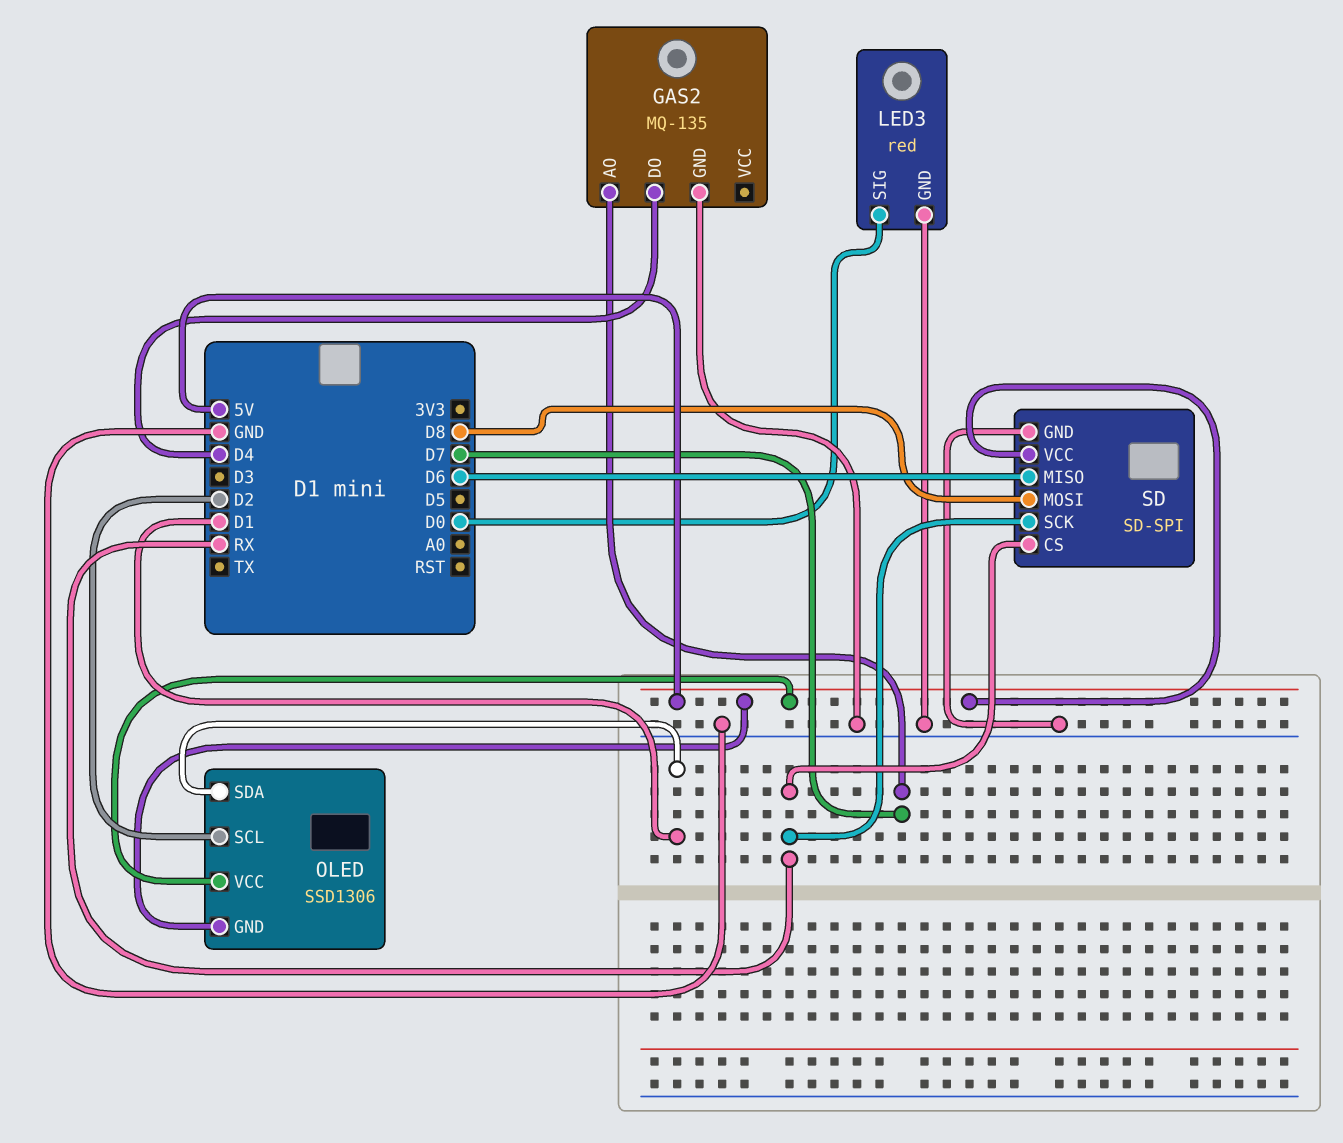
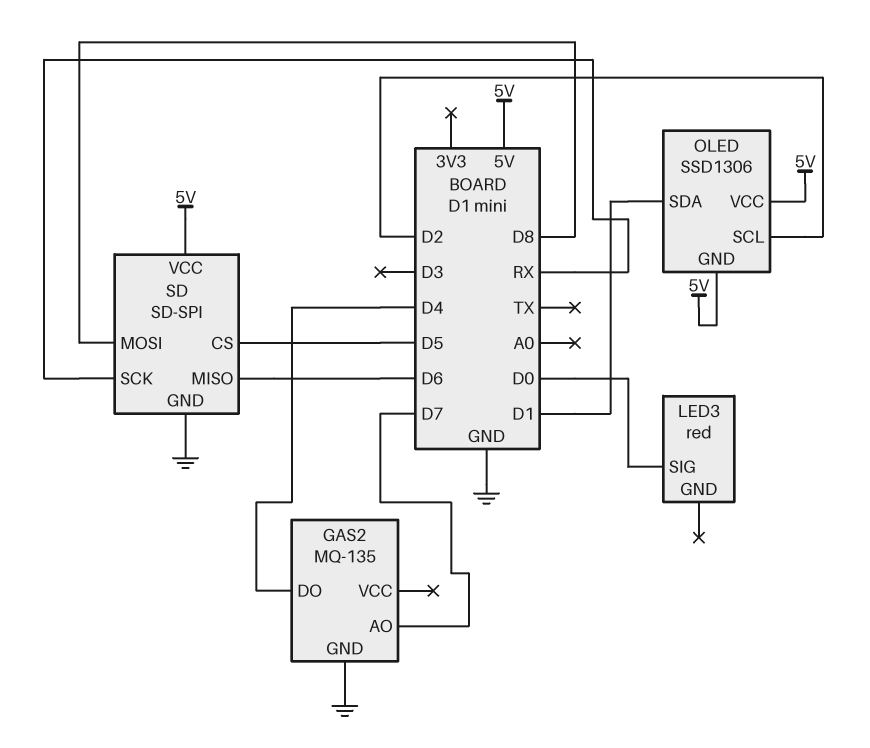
LED3 pin GND: GND -> none
SD pin CS: RX -> D5

